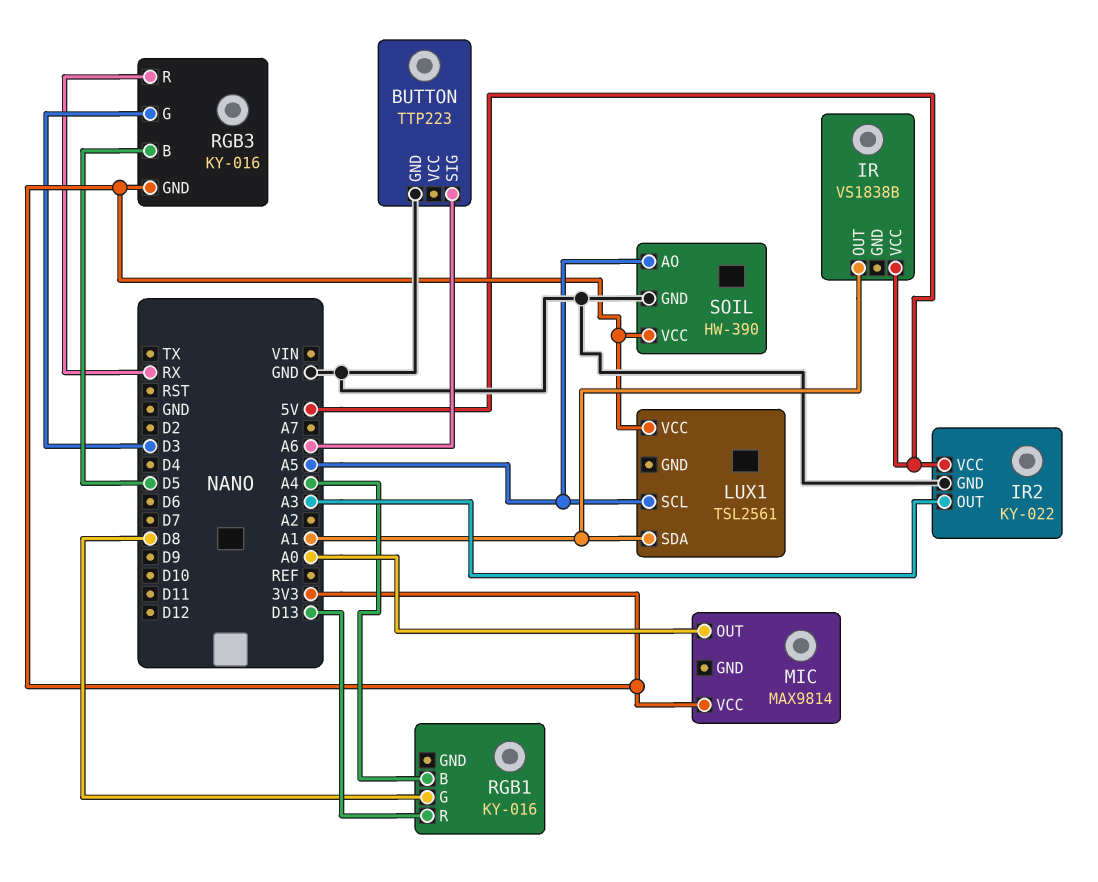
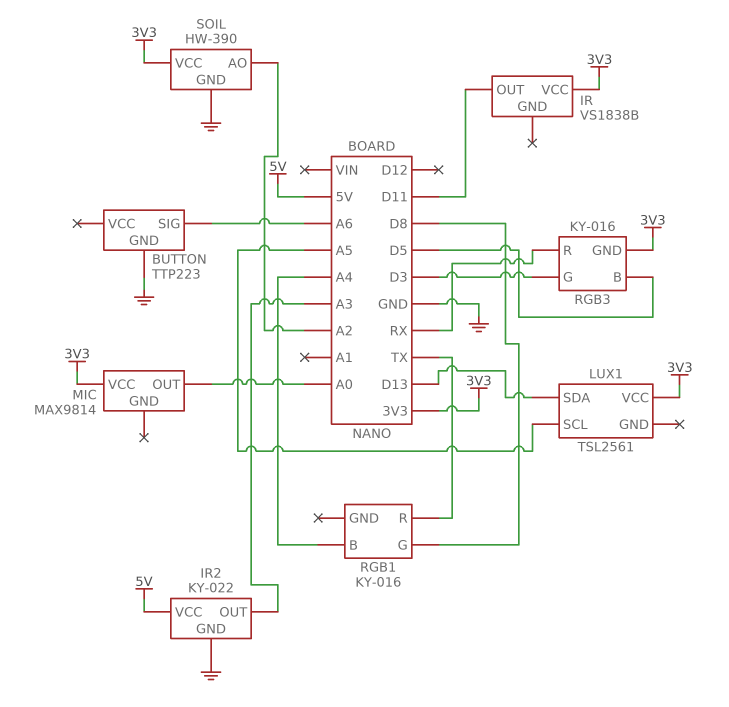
IR pin OUT: A1 -> D11
IR pin VCC: 5V -> 3V3
LUX1 pin SDA: A1 -> D13
RGB1 pin R: D13 -> TX
SOIL pin AO: A5 -> A2

